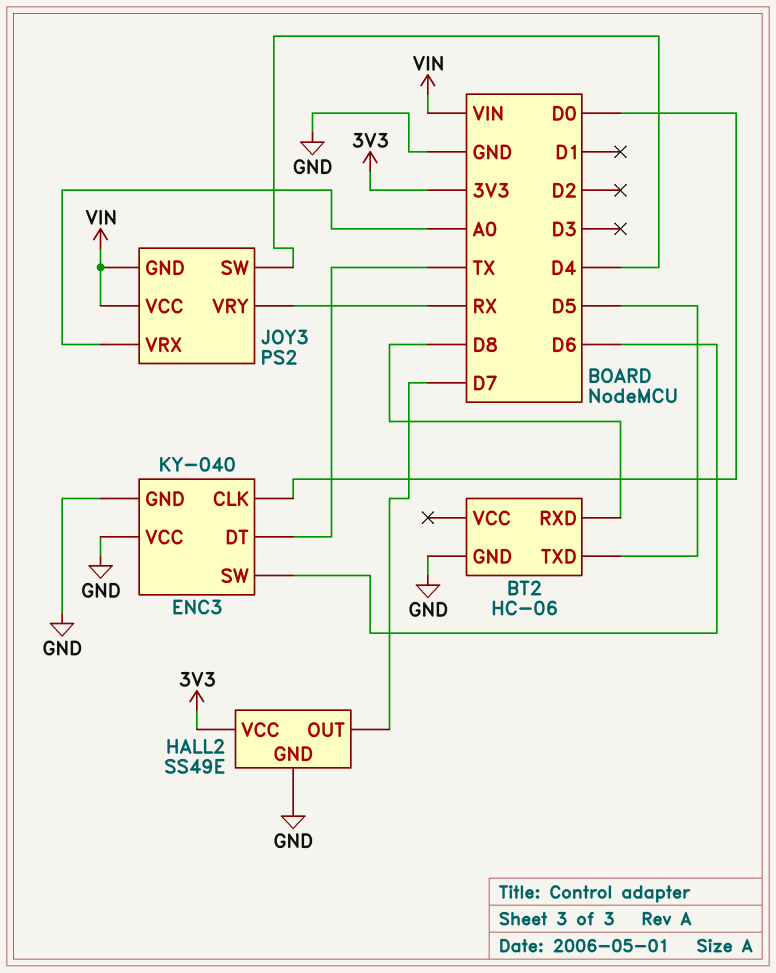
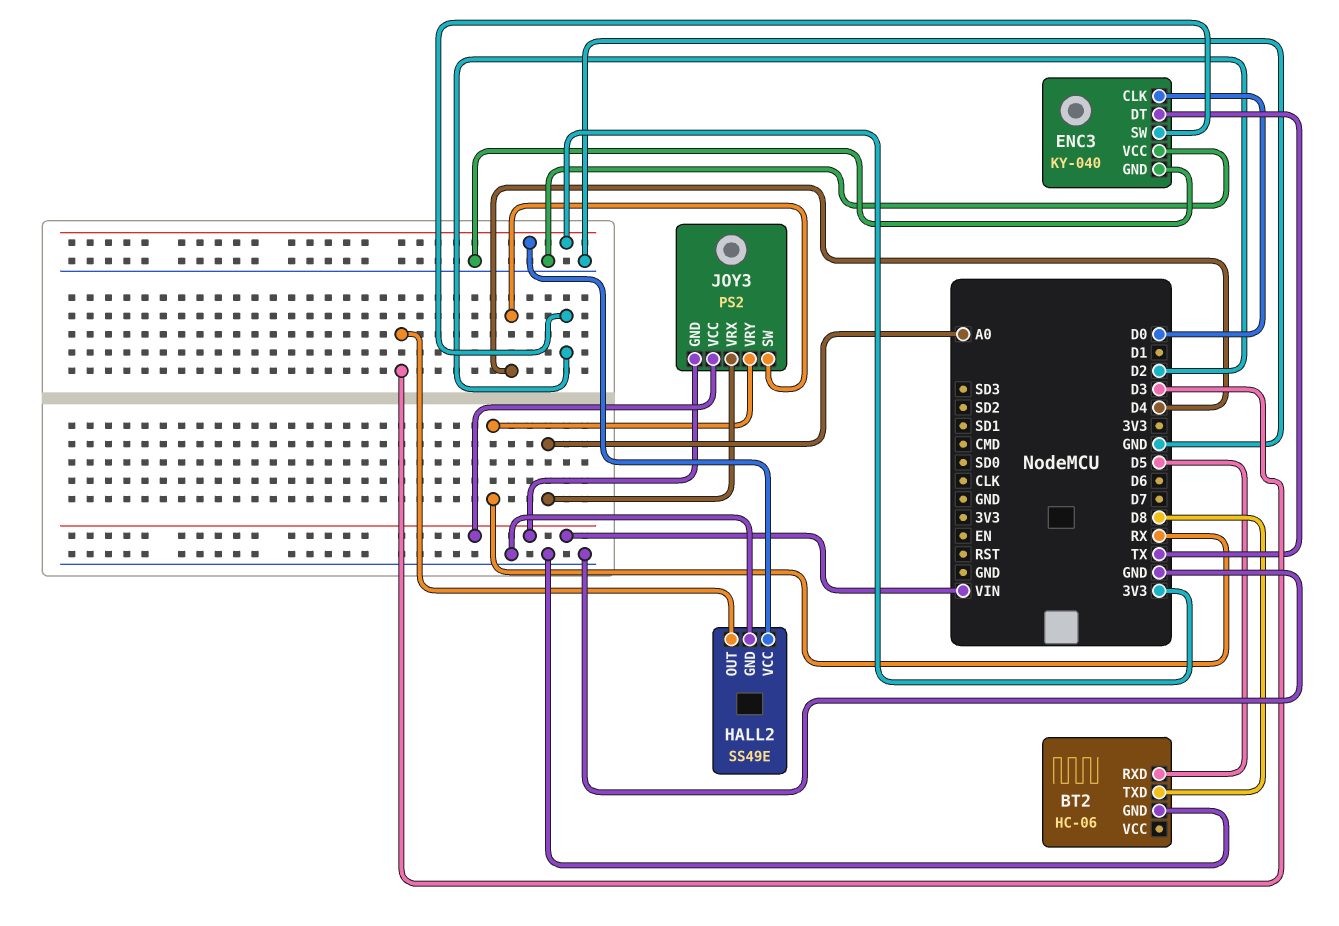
BT2 pin RXD: D8 -> D5
BT2 pin TXD: D5 -> D8
ENC3 pin SW: D6 -> D2
HALL2 pin OUT: D7 -> D3

